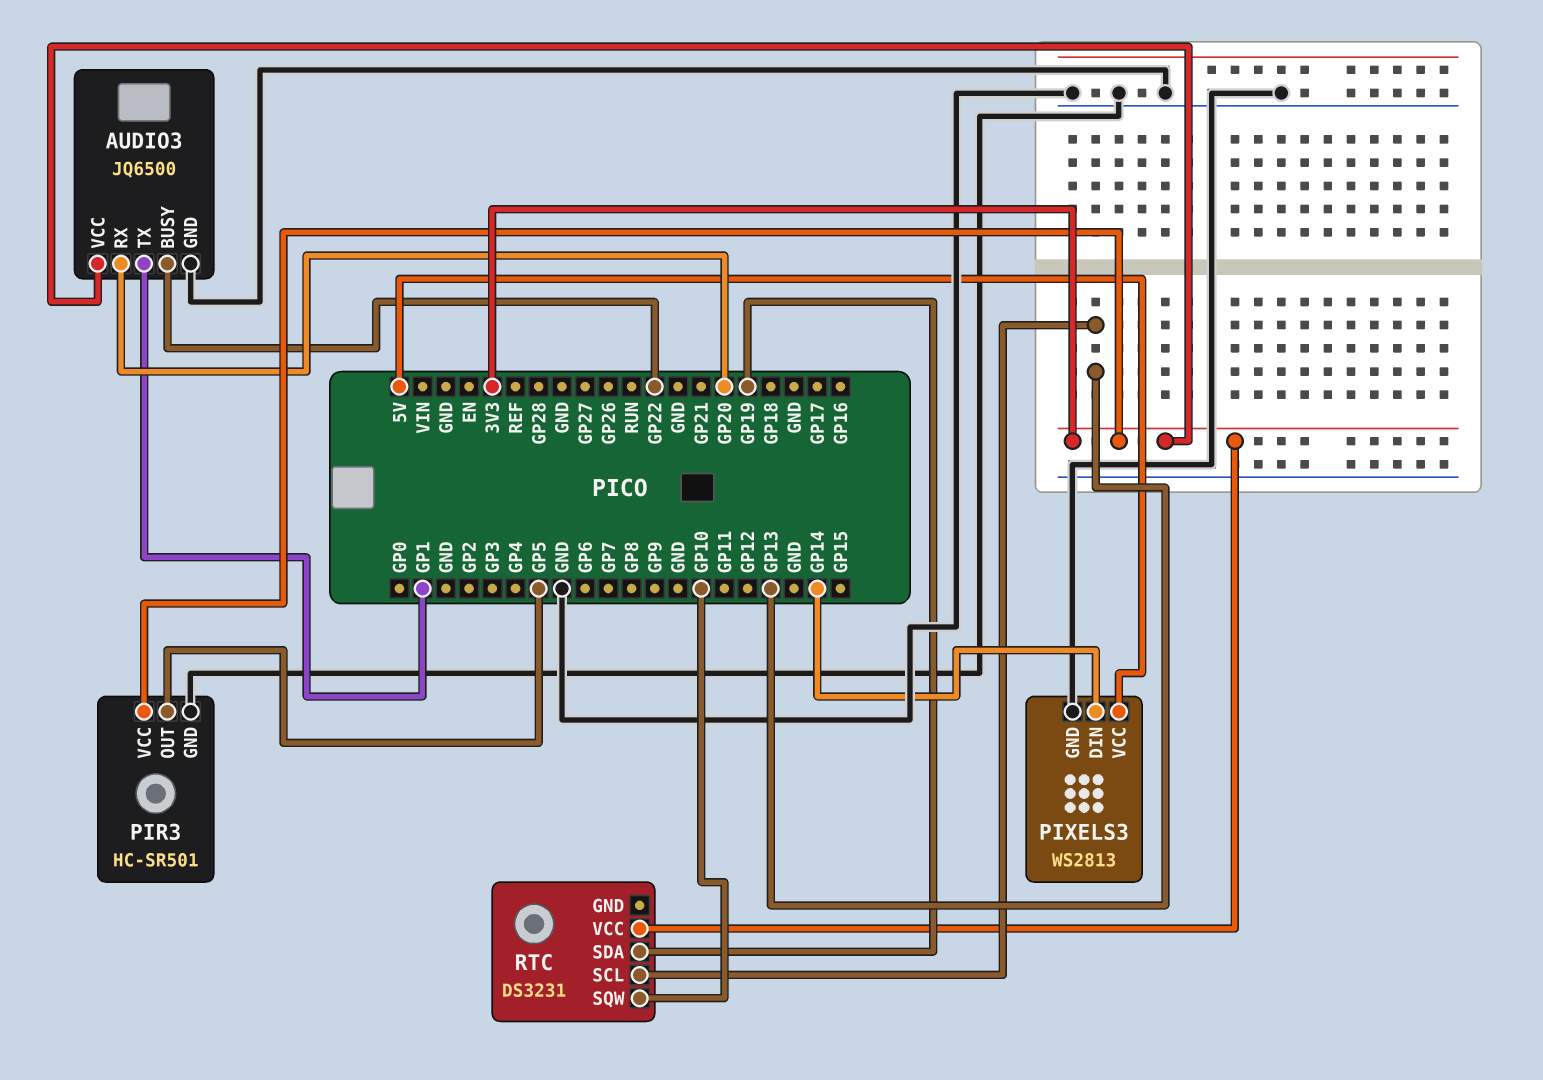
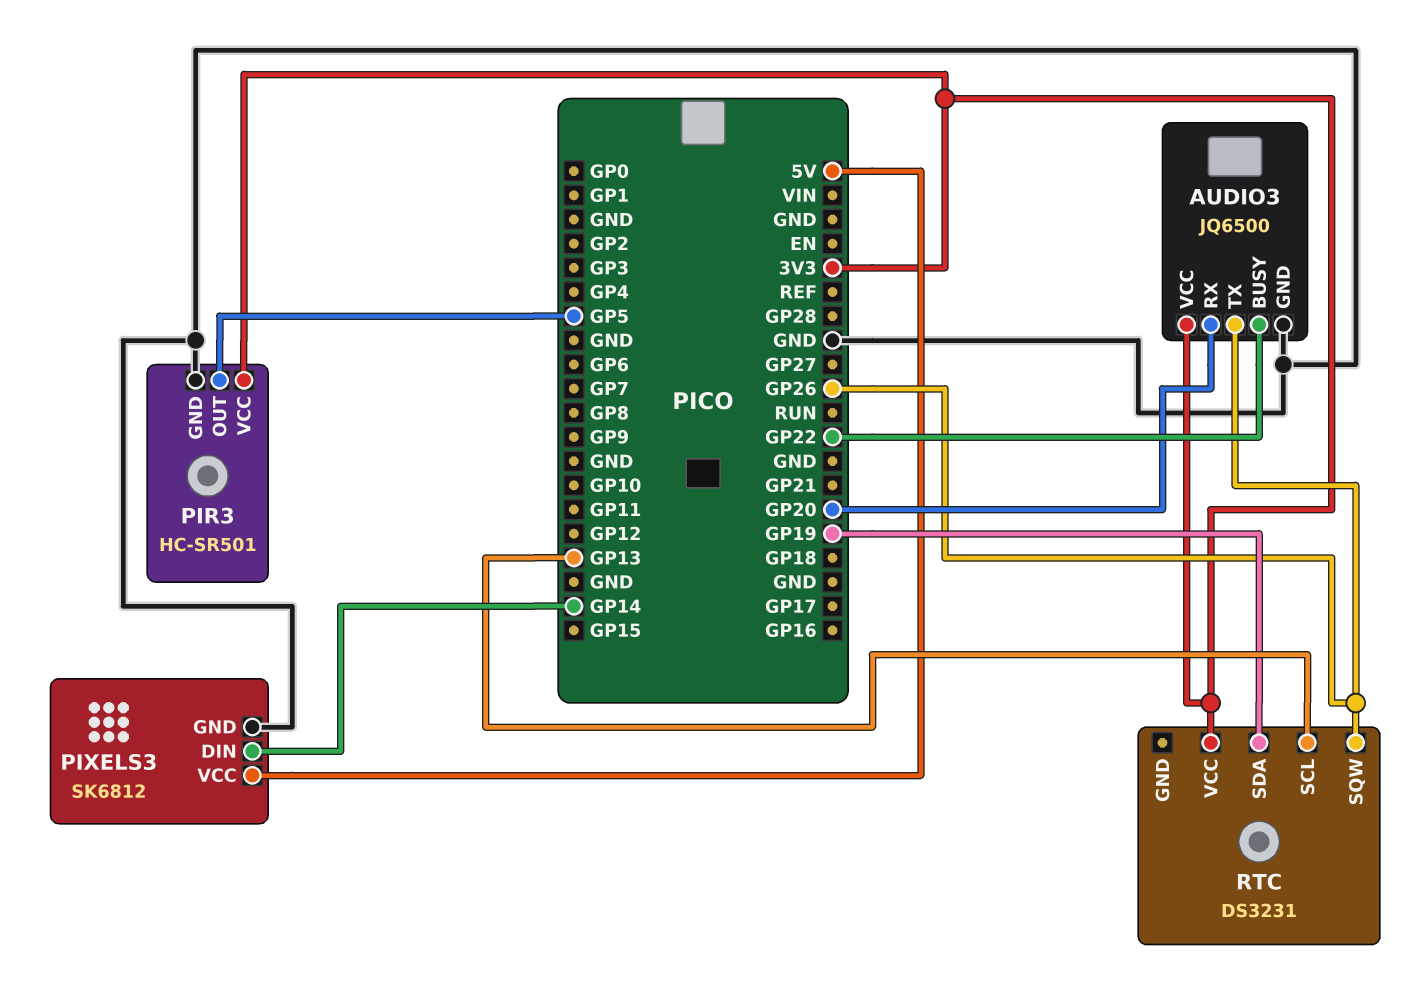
AUDIO3 pin TX: GP1 -> GP26
PIXELS3: WS2813 -> SK6812
RTC pin SQW: GP10 -> GP26

